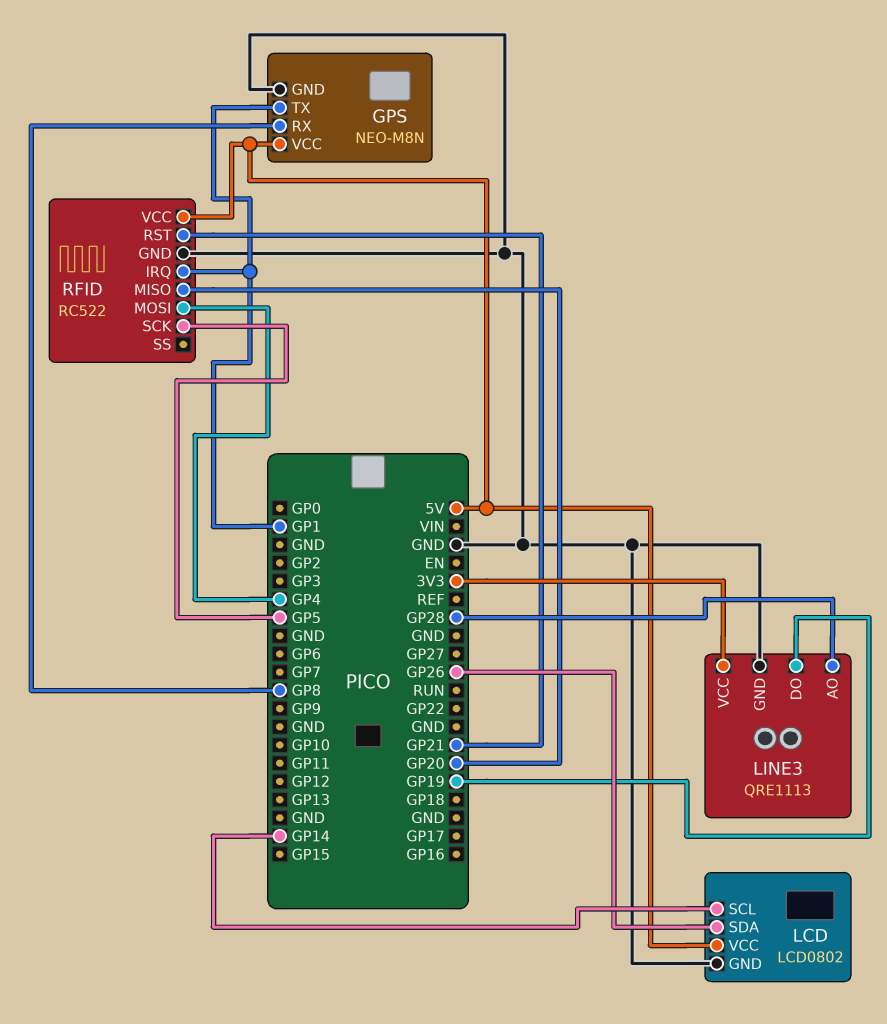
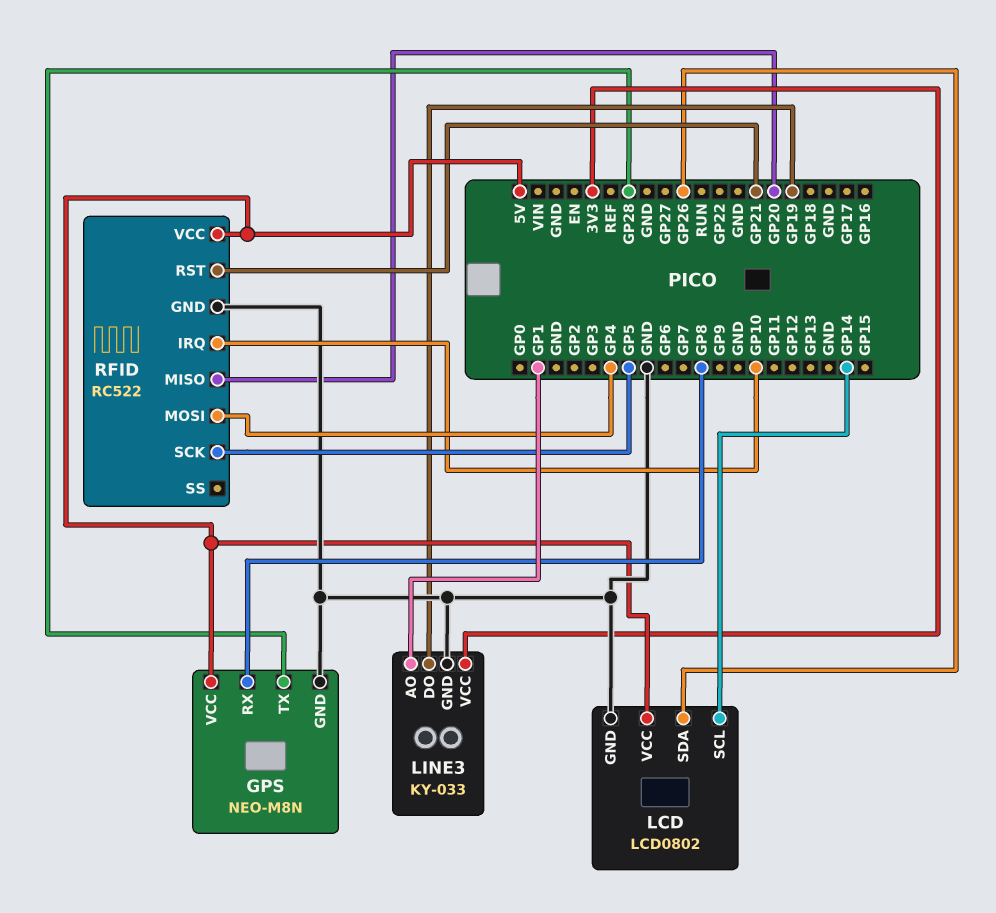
GPS pin TX: GP1 -> GP28
LINE3: QRE1113 -> KY-033
LINE3 pin AO: GP28 -> GP1
RFID pin IRQ: GP1 -> GP10

